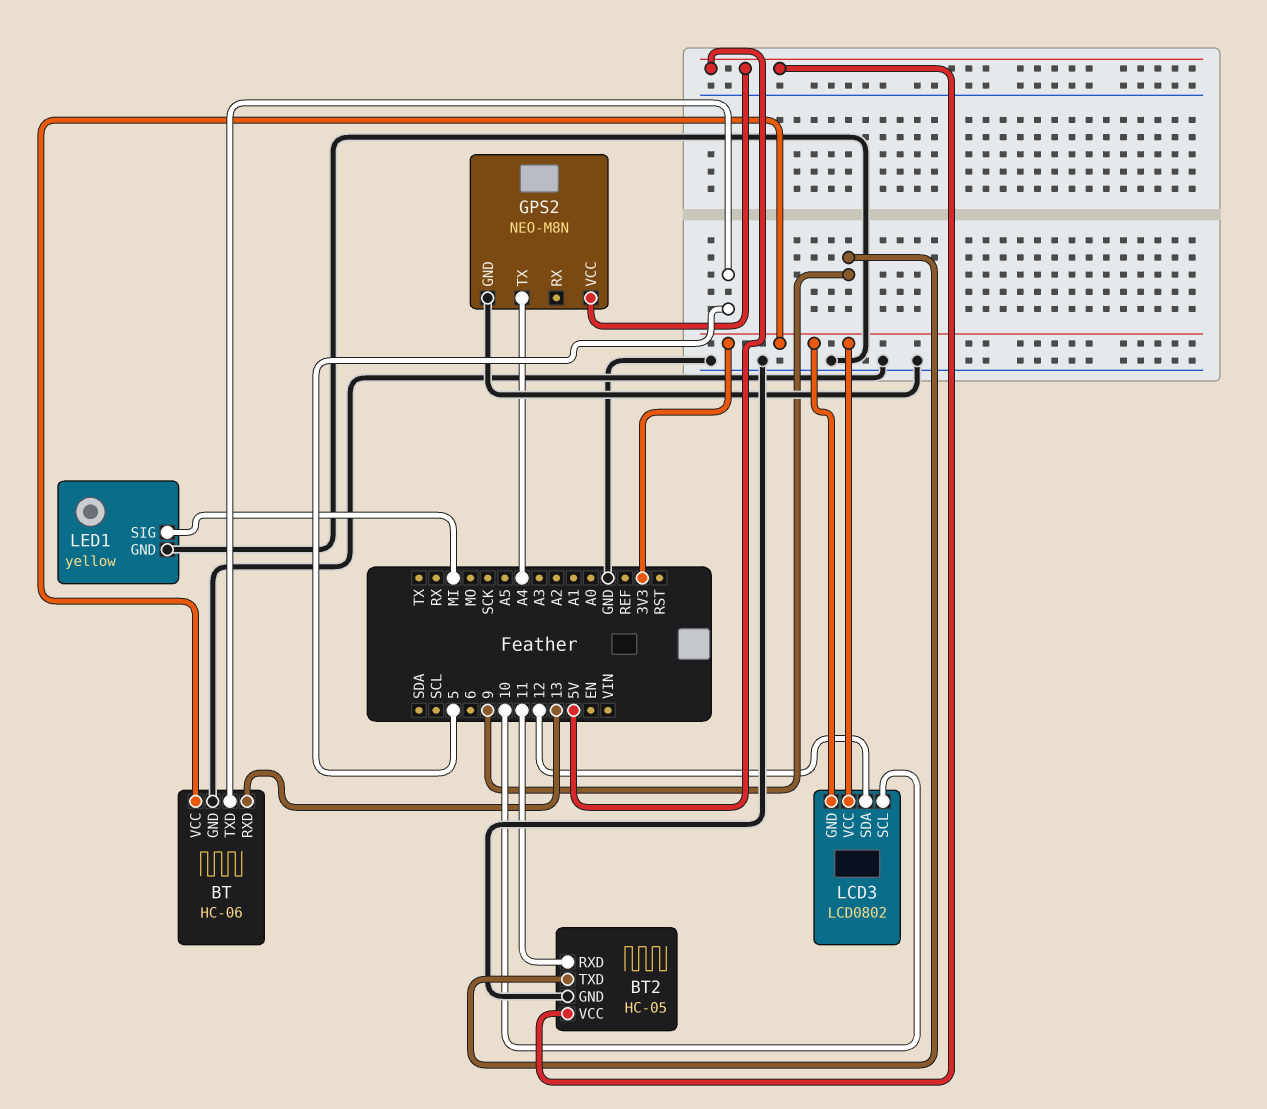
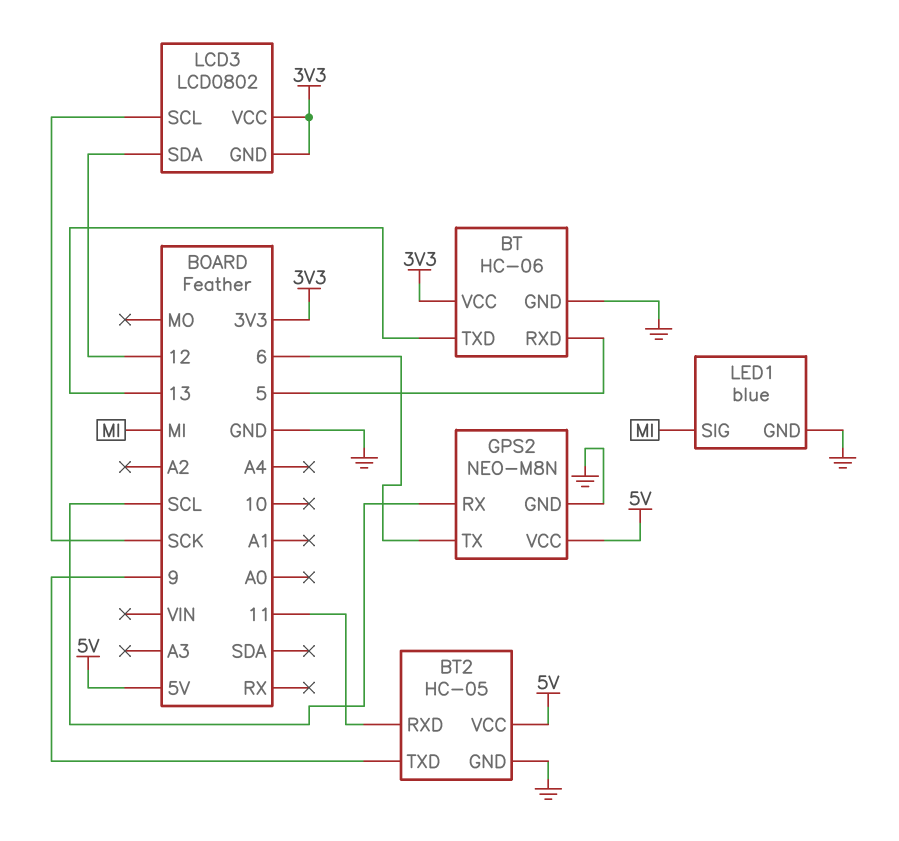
BT pin RXD: 13 -> 5
BT pin TXD: 5 -> 13
GPS2 pin RX: none -> SCL
GPS2 pin TX: A4 -> 6
LCD3 pin SCL: 10 -> SCK
LED1: yellow -> blue

